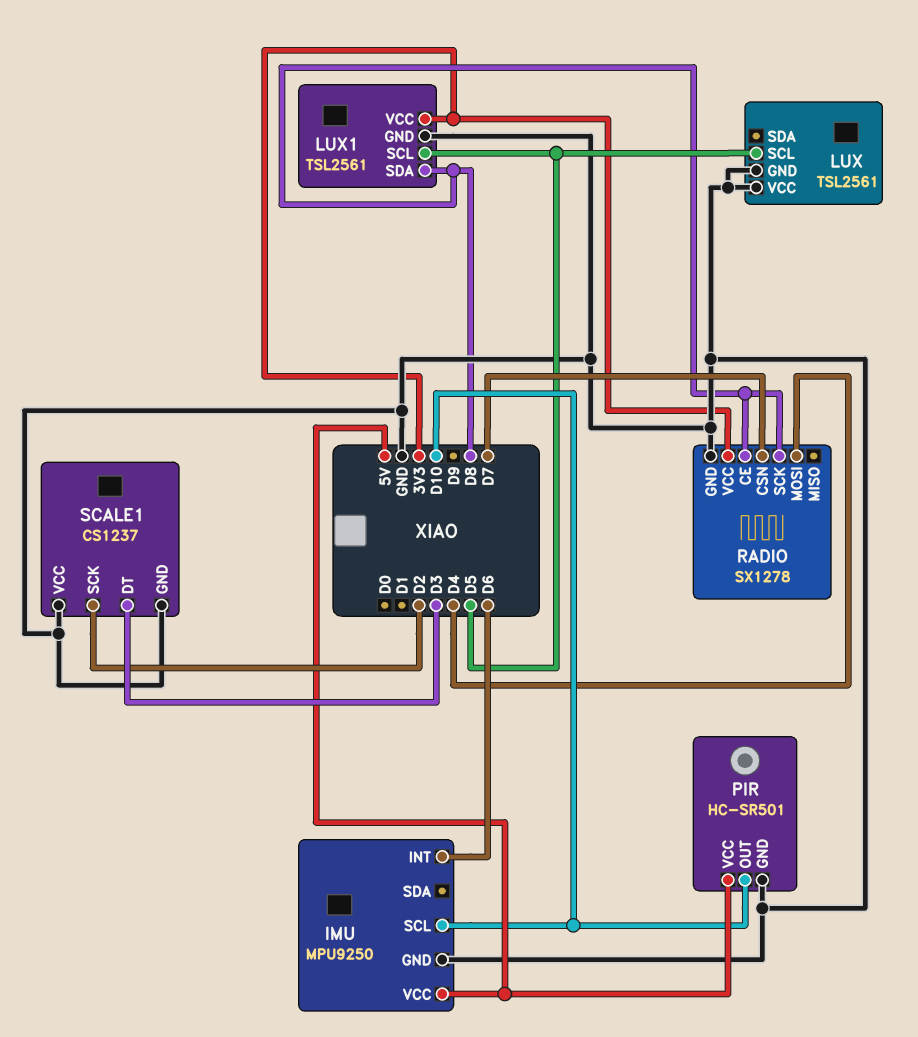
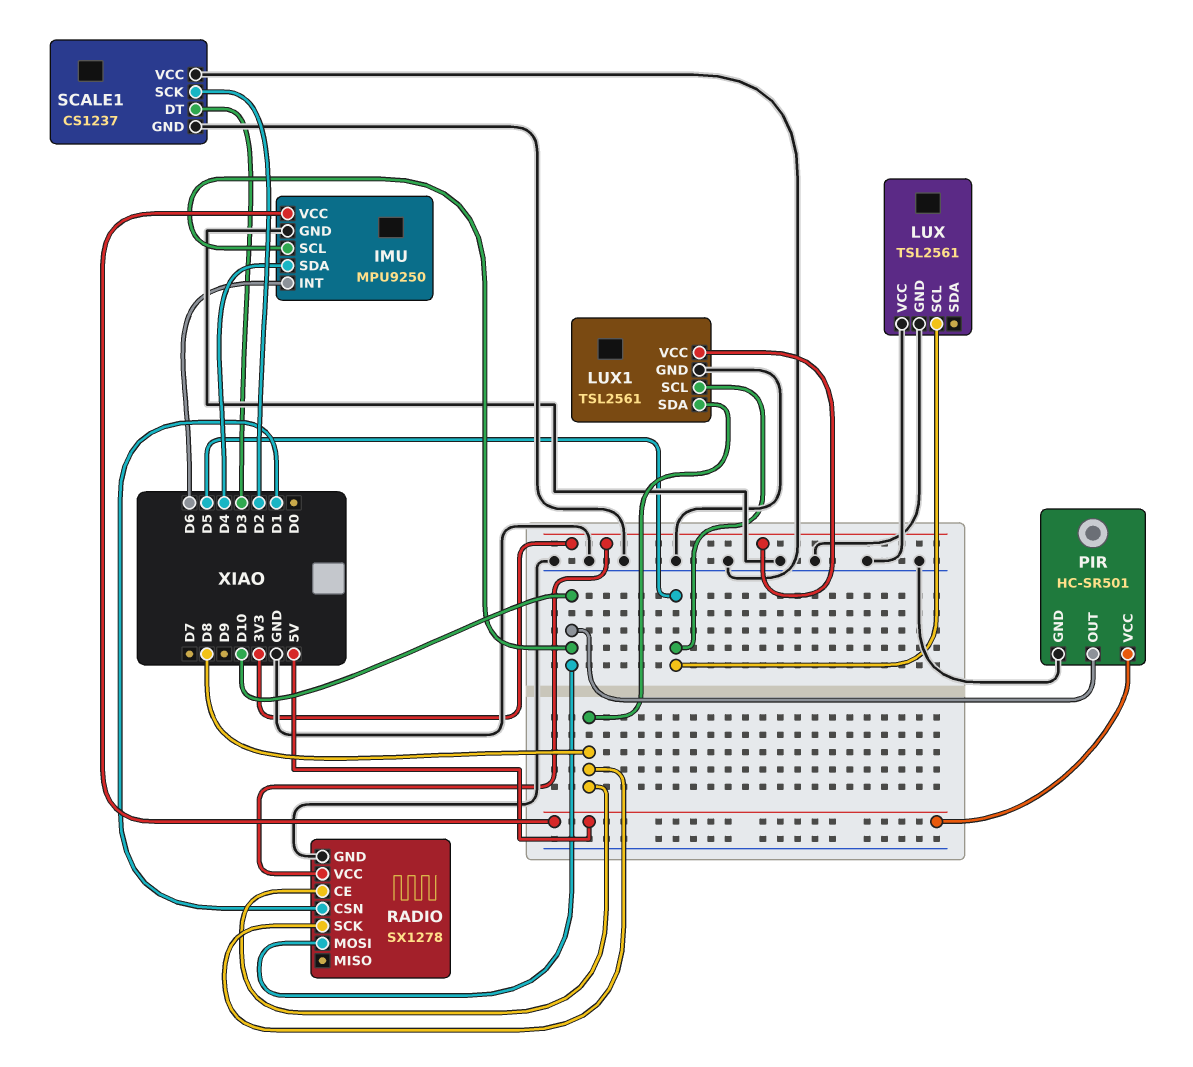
IMU pin SDA: none -> D4
RADIO pin CSN: D7 -> D1
RADIO pin MOSI: D4 -> D10

